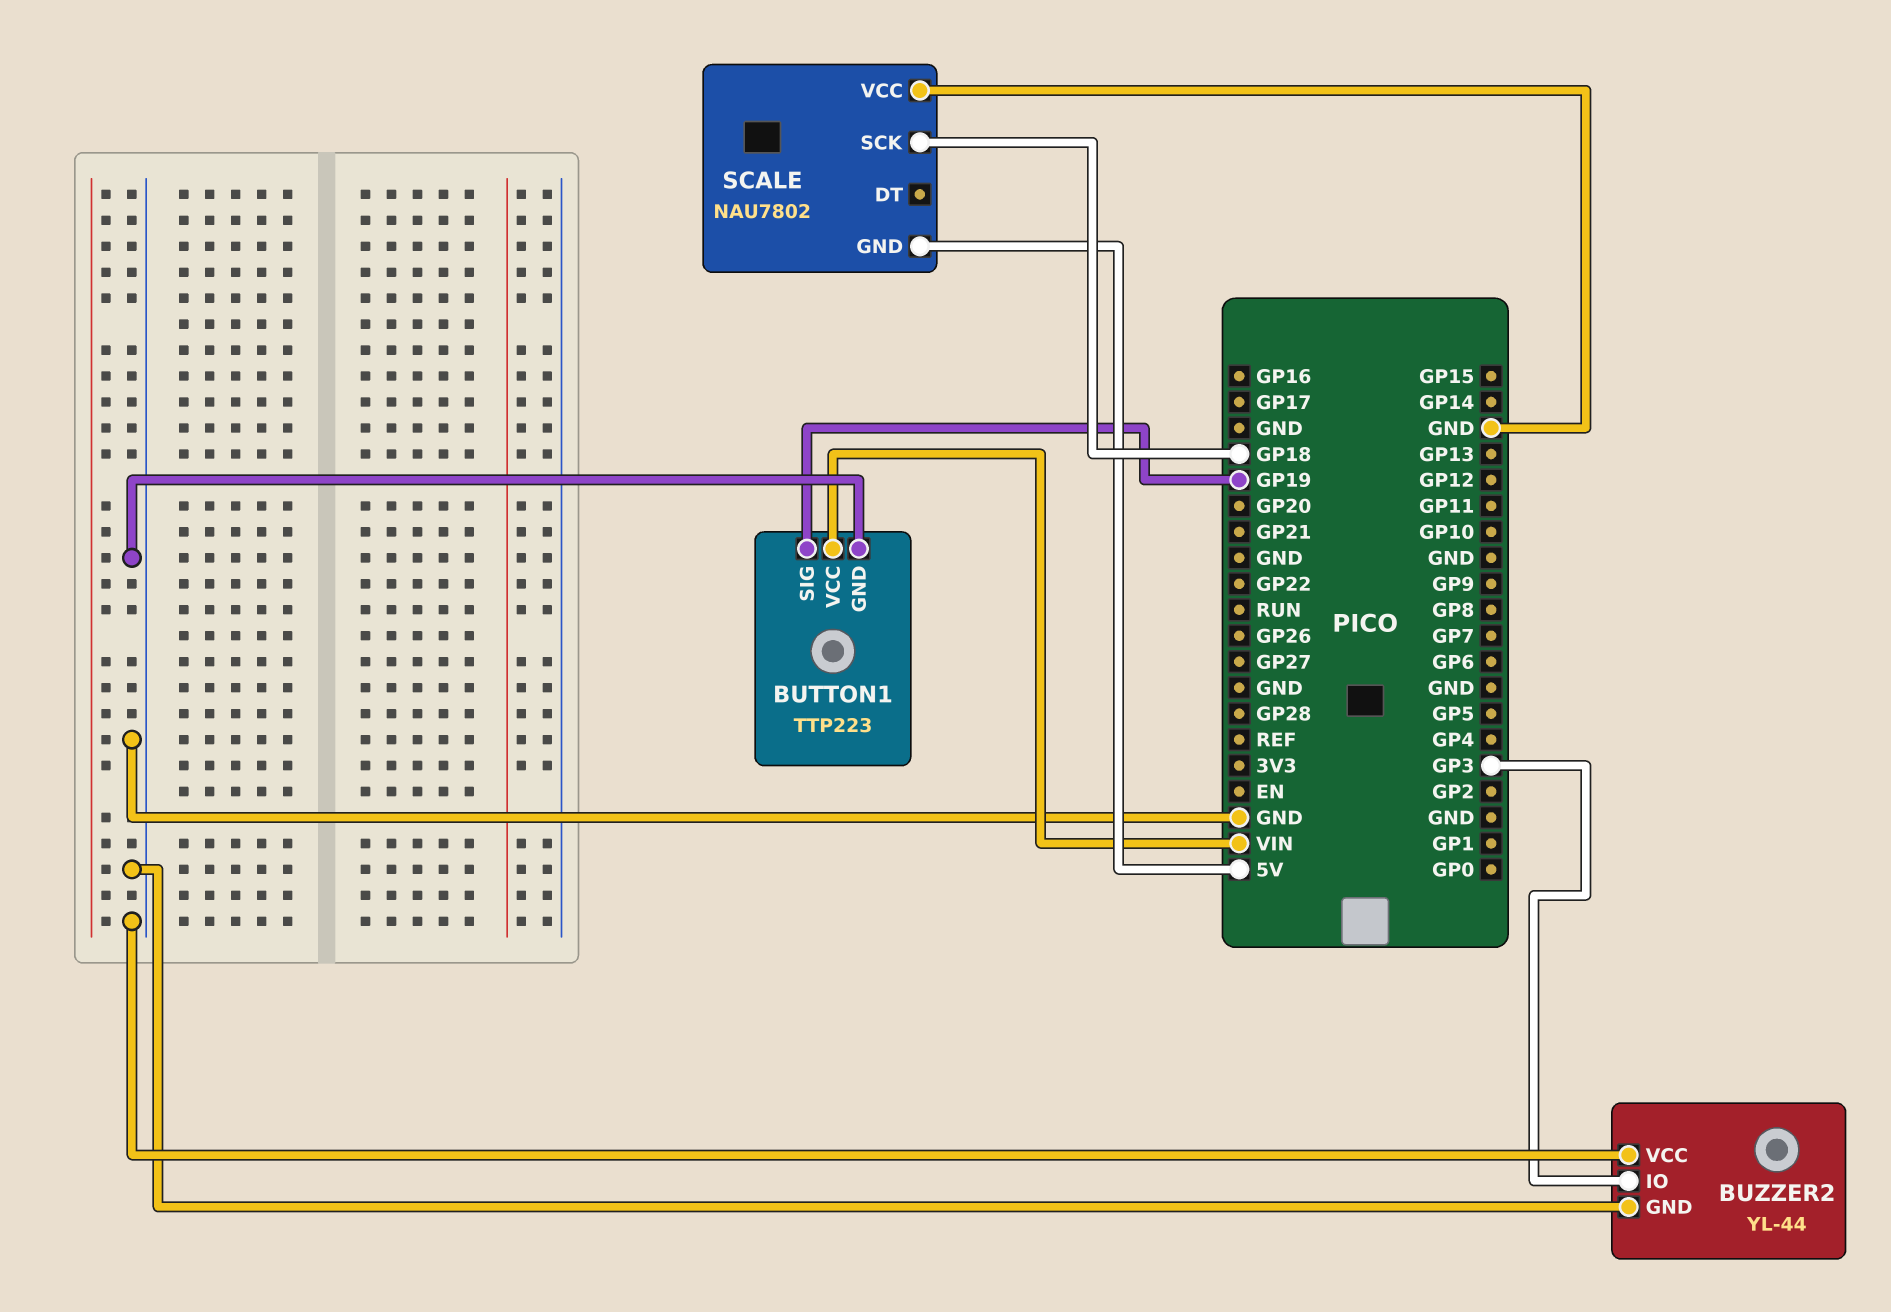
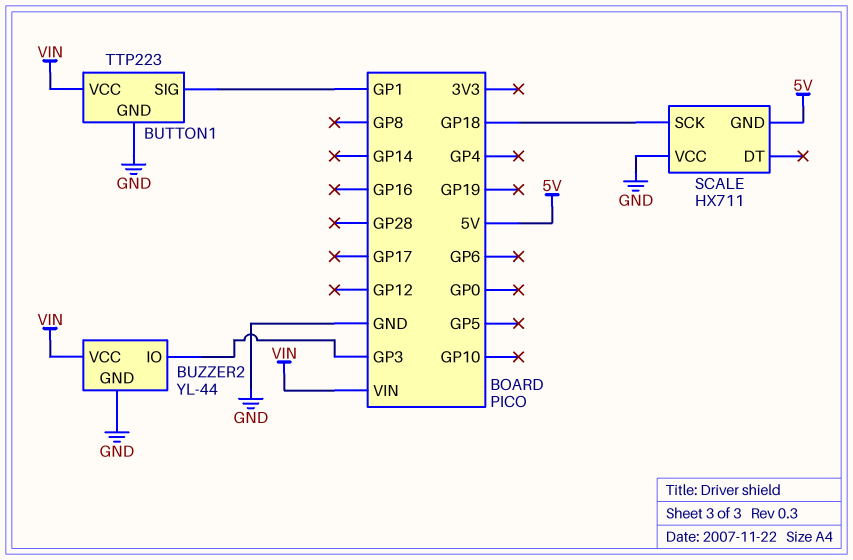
BUTTON1 pin SIG: GP19 -> GP1
BUZZER2 pin VCC: GND -> VIN
SCALE: NAU7802 -> HX711

